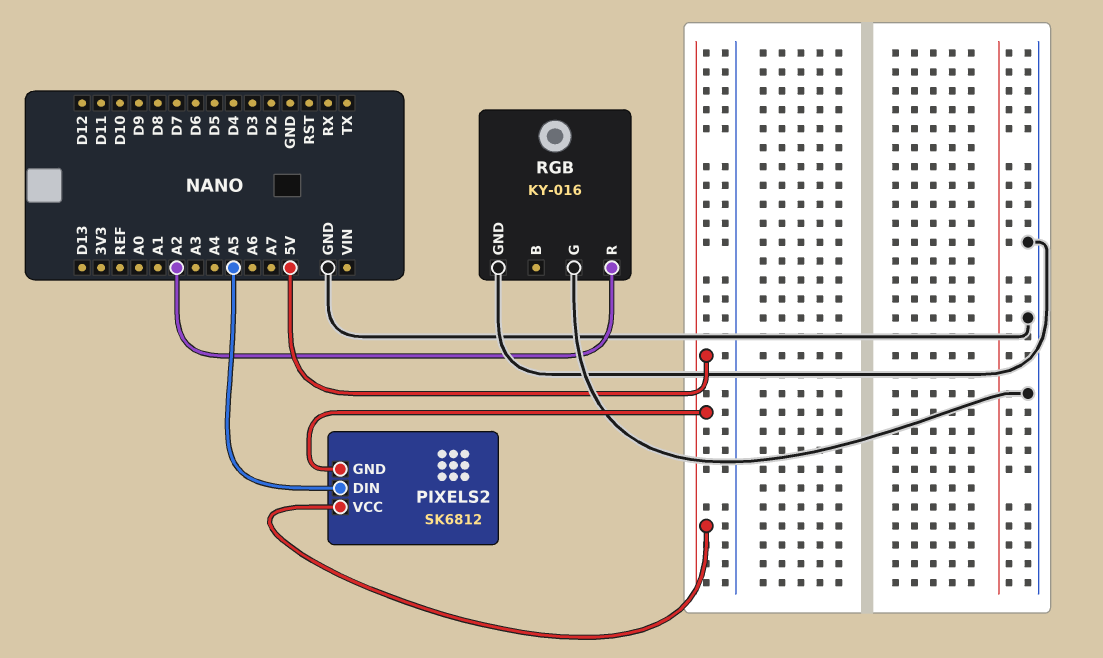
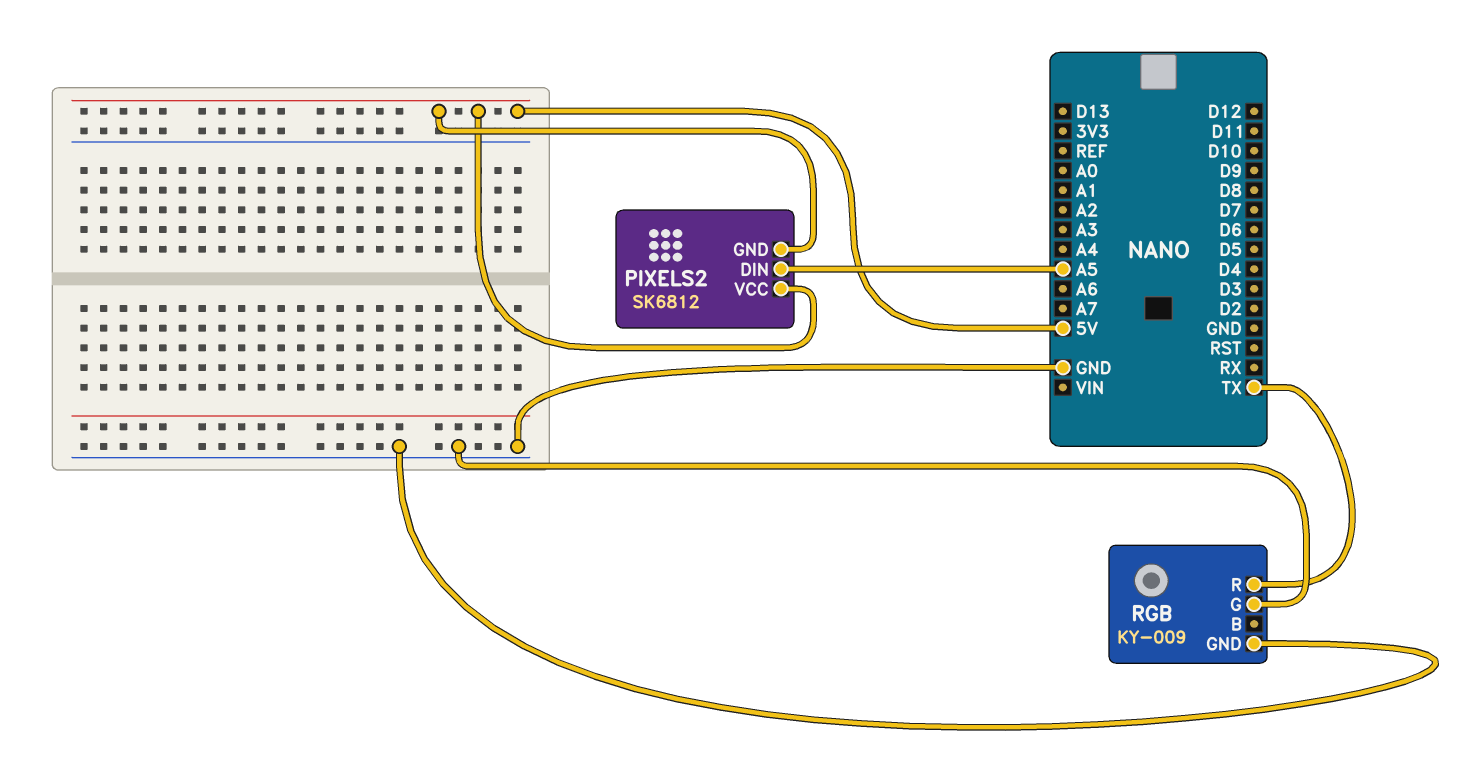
RGB: KY-016 -> KY-009
RGB pin R: A2 -> TX

